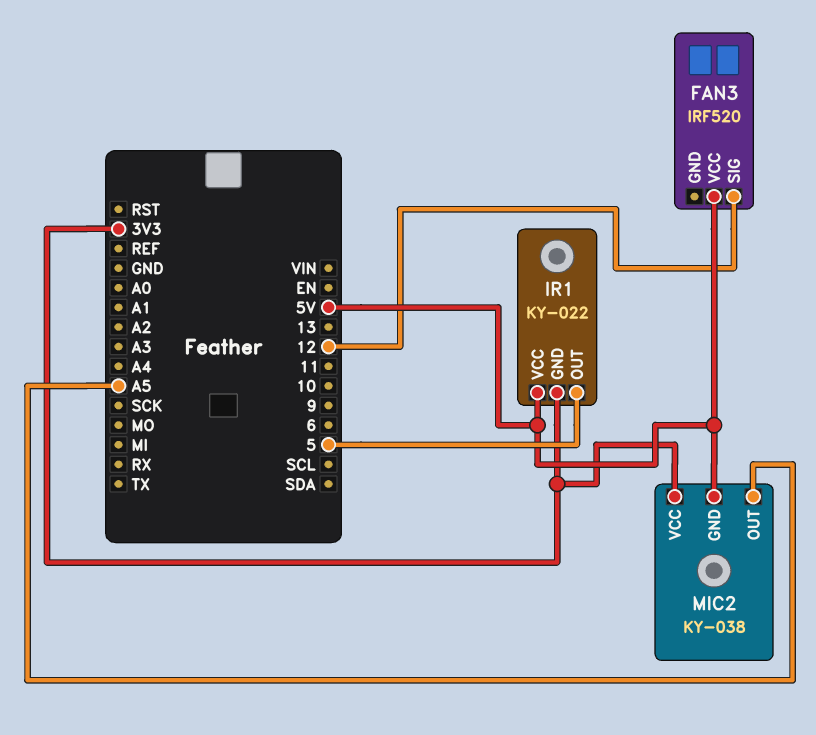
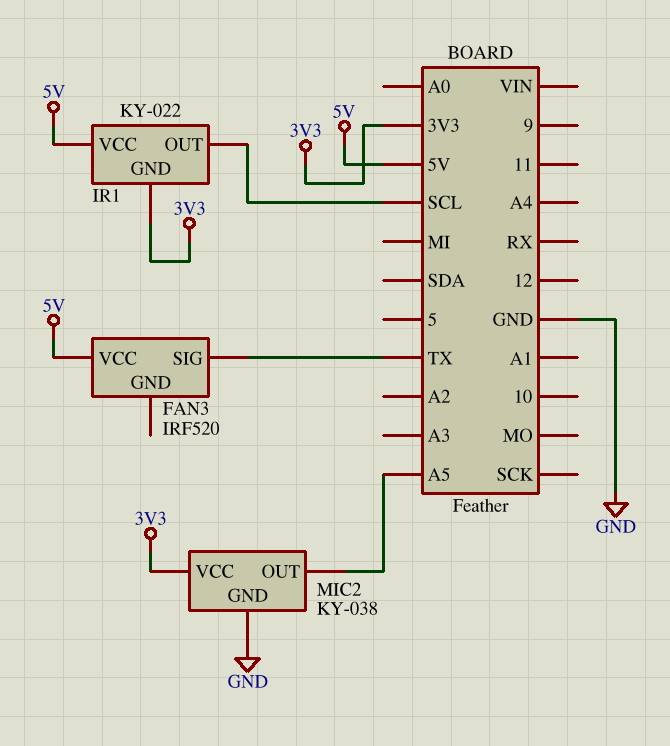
FAN3 pin SIG: 12 -> TX
IR1 pin OUT: 5 -> SCL
MIC2 pin GND: 5V -> GND

